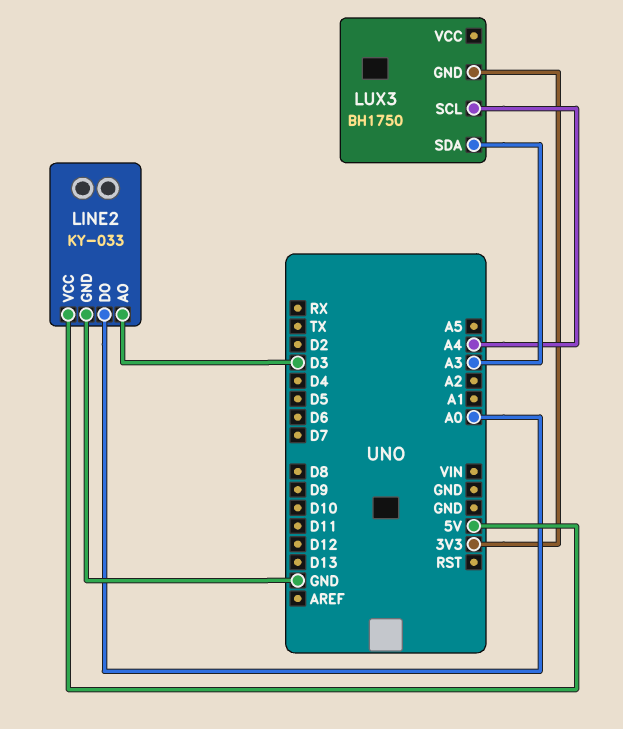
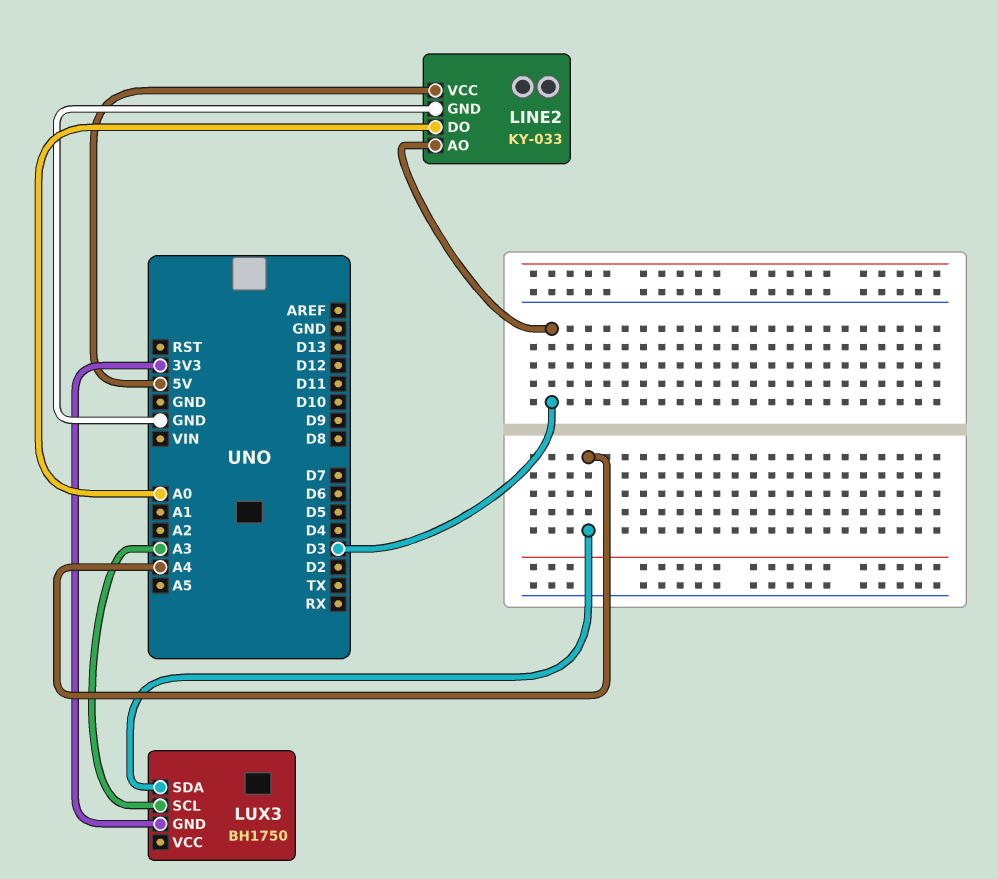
LUX3 pin SCL: A4 -> A3
LUX3 pin SDA: A3 -> A4

